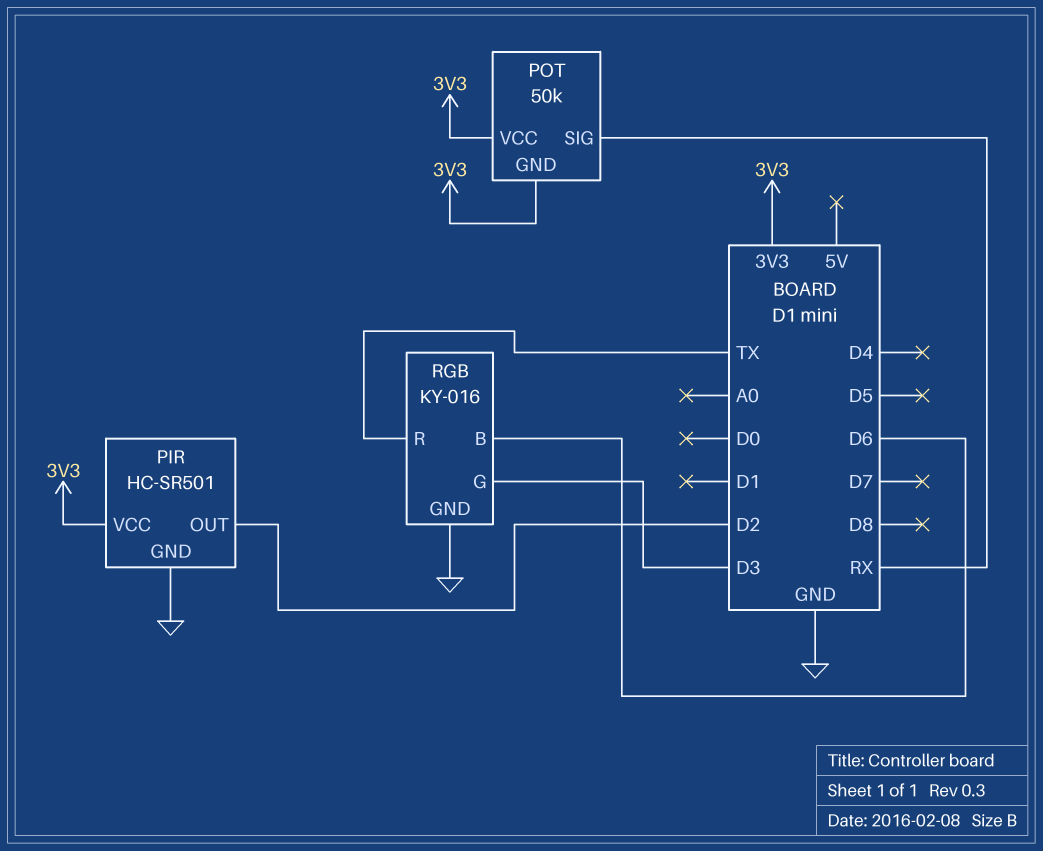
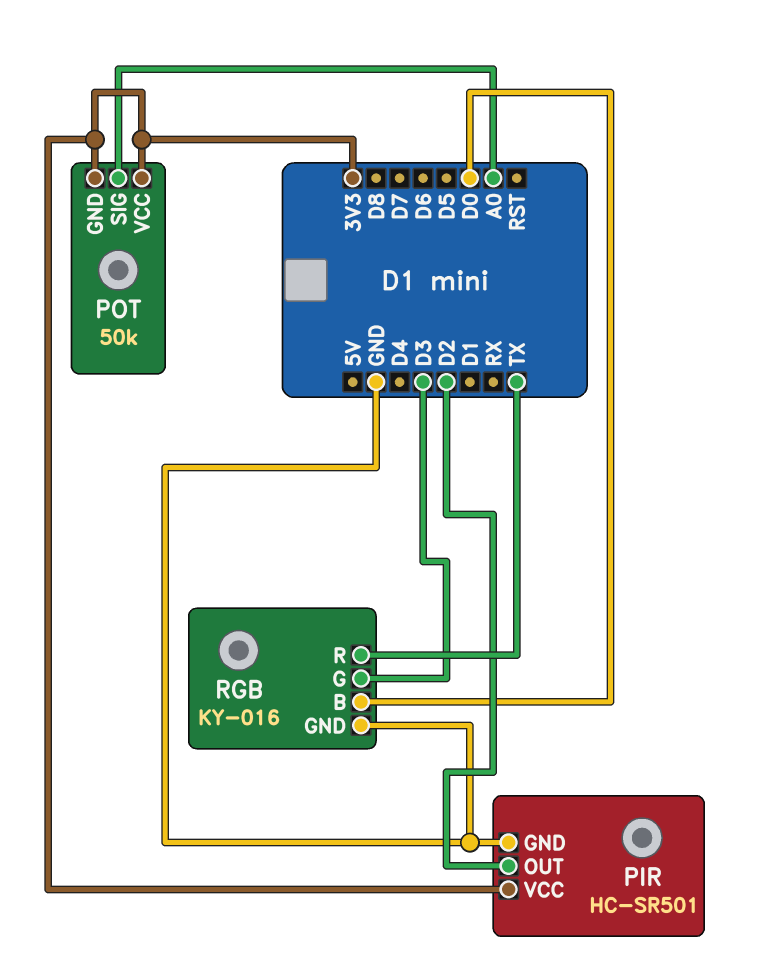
POT pin SIG: RX -> A0
RGB pin B: D6 -> D0

